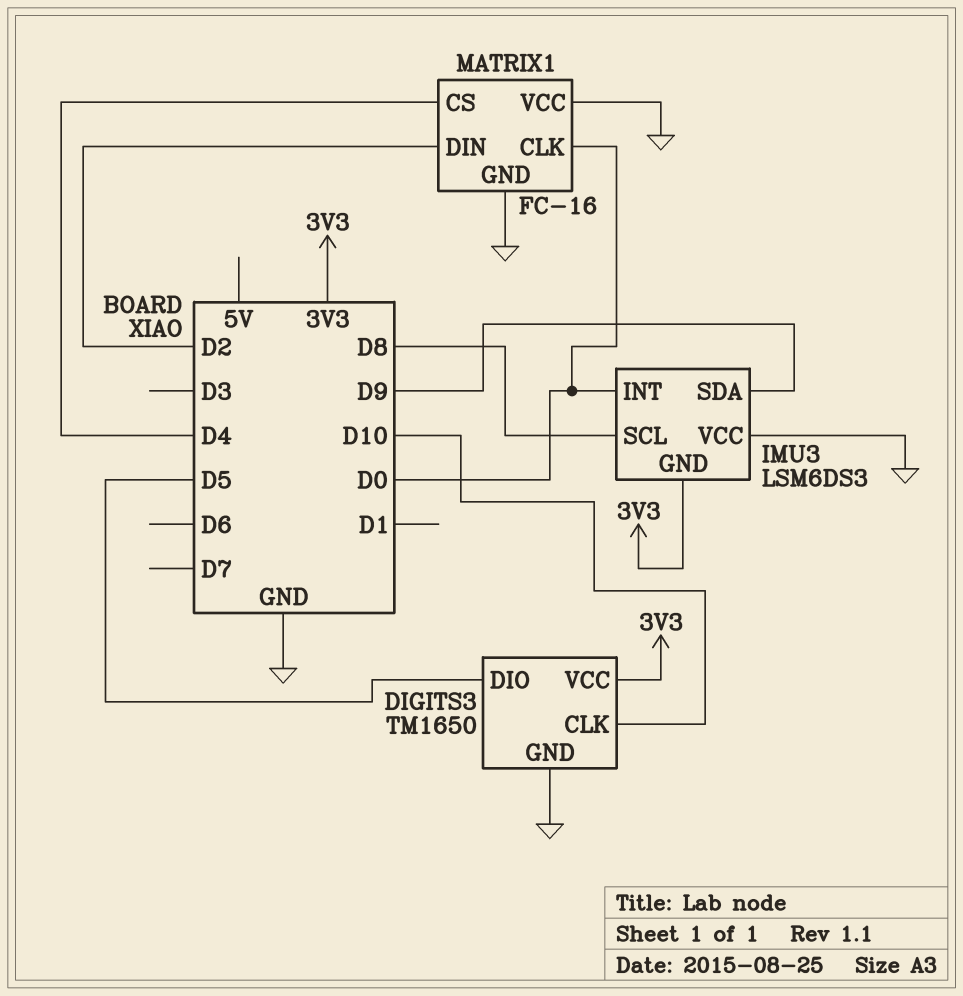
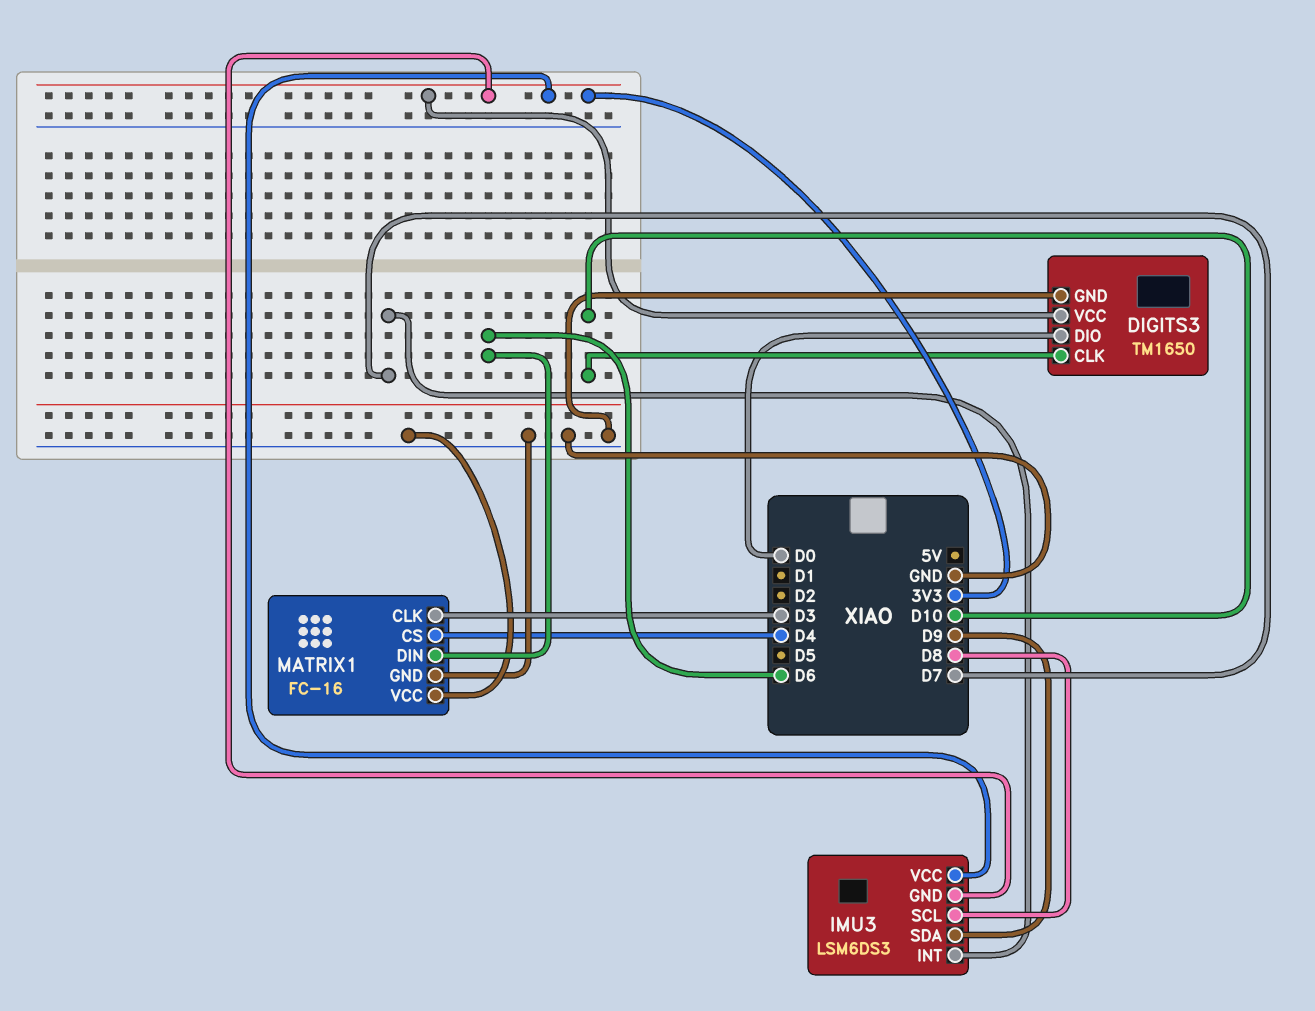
DIGITS3 pin DIO: D5 -> D0
IMU3 pin INT: D0 -> D7
IMU3 pin VCC: GND -> 3V3
MATRIX1 pin CLK: D0 -> D3
MATRIX1 pin DIN: D2 -> D6

